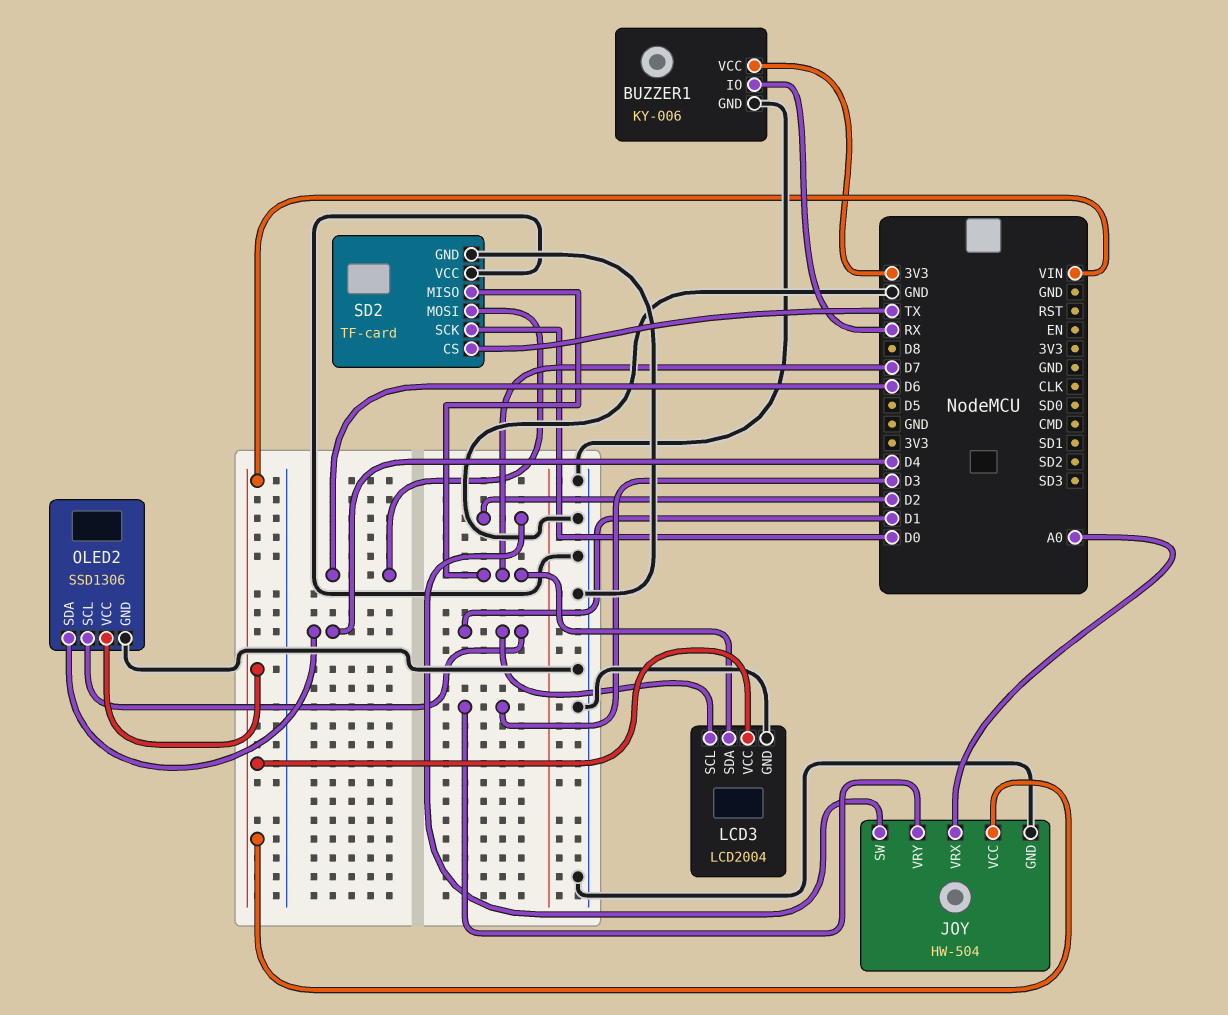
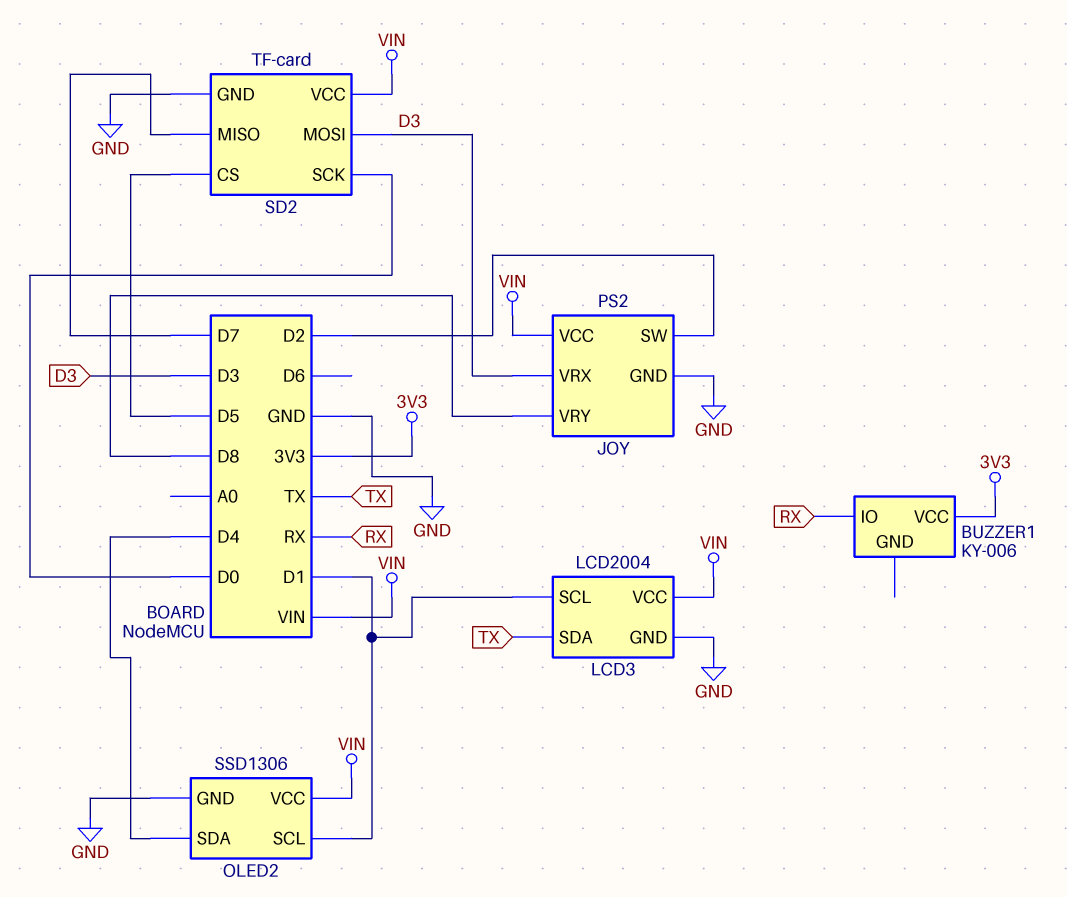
BUZZER1 pin GND: GND -> none
JOY: HW-504 -> PS2
JOY pin VRX: A0 -> D3
JOY pin VRY: D3 -> D8
LCD3 pin SDA: D7 -> TX
SD2 pin CS: TX -> D5
SD2 pin MOSI: D6 -> D3
SD2 pin VCC: GND -> VIN

